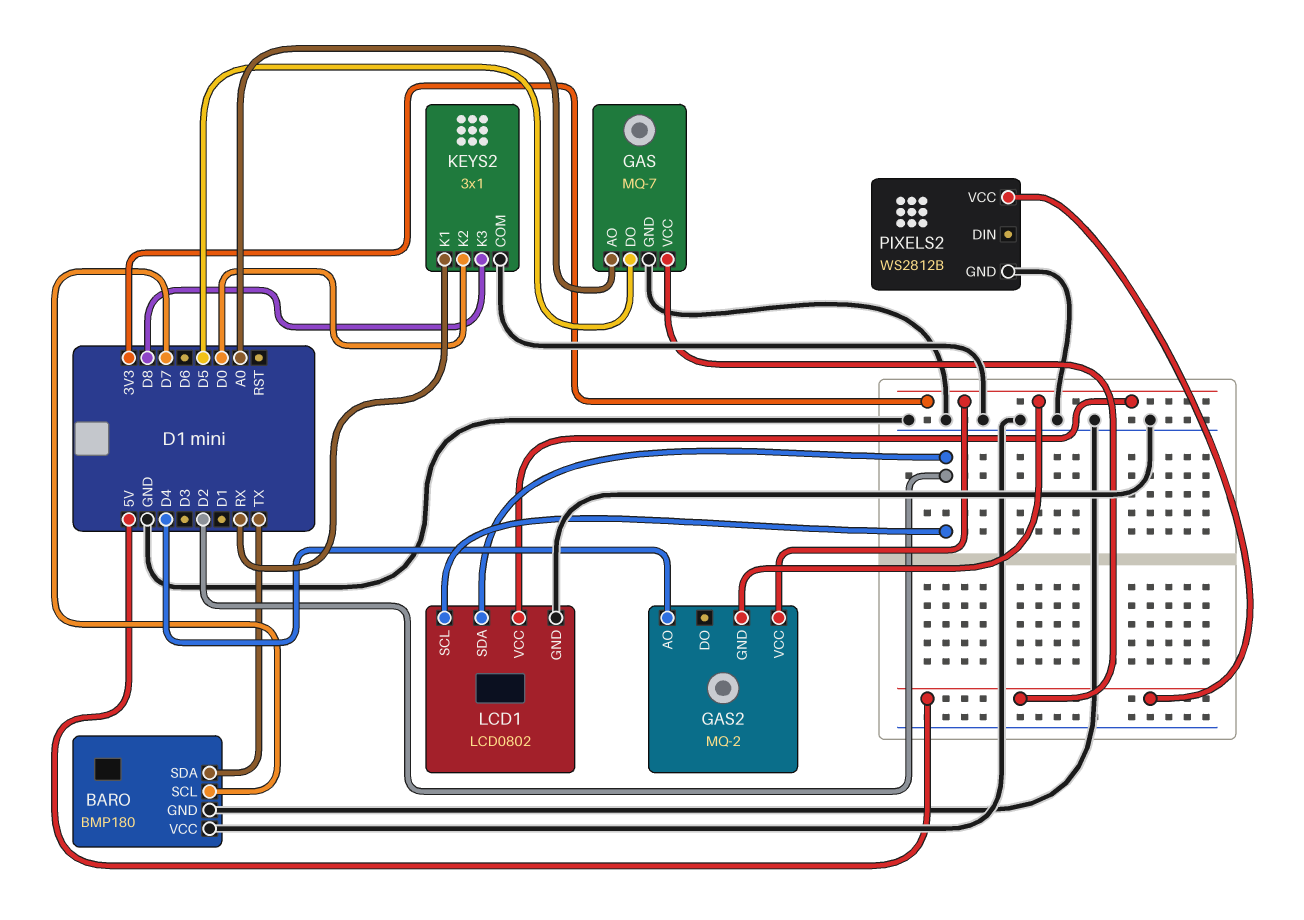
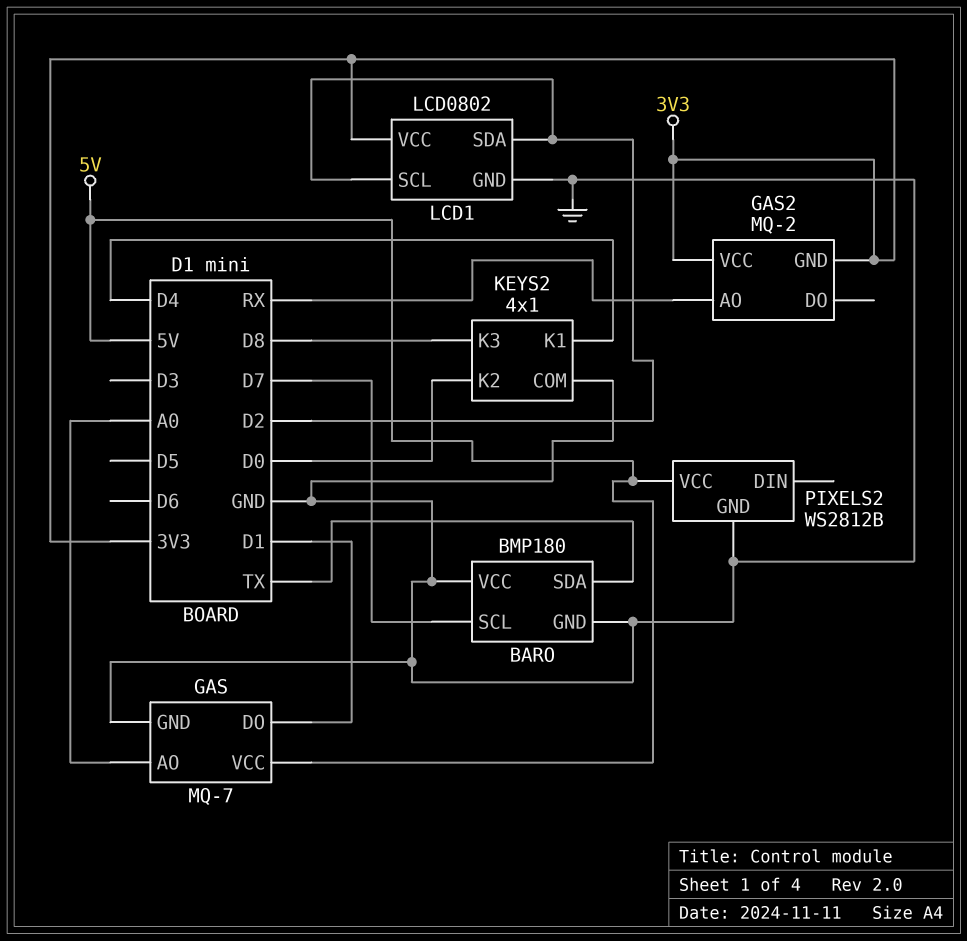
GAS pin DO: D5 -> D1
GAS2 pin AO: D4 -> RX
KEYS2: 3x1 -> 4x1
KEYS2 pin K1: RX -> D4

